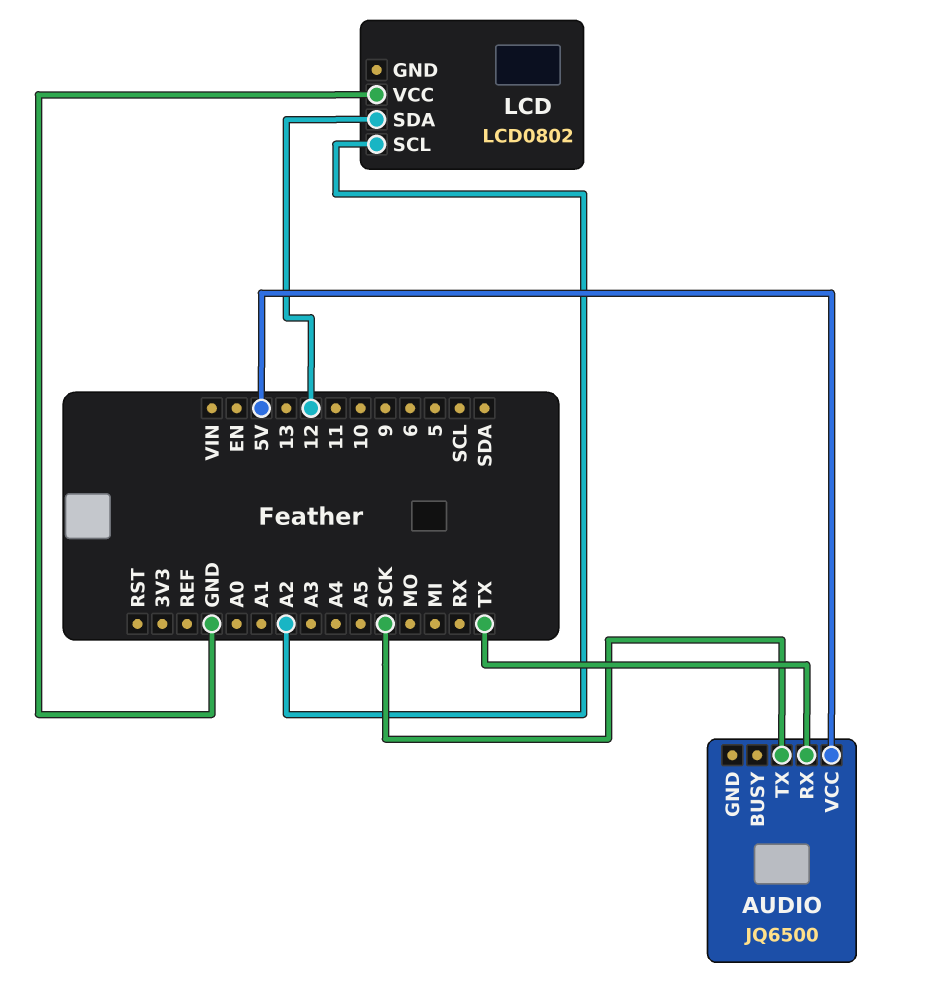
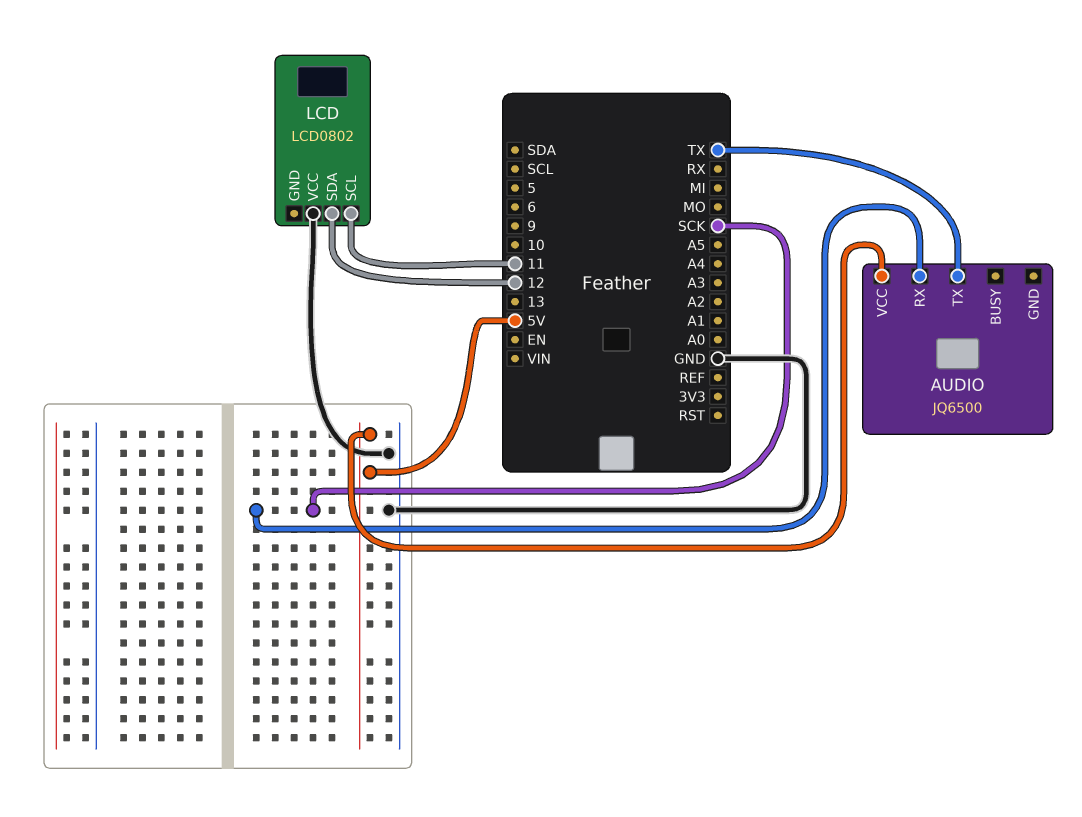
AUDIO pin RX: TX -> SCK
AUDIO pin TX: SCK -> TX
LCD pin SCL: A2 -> 11

